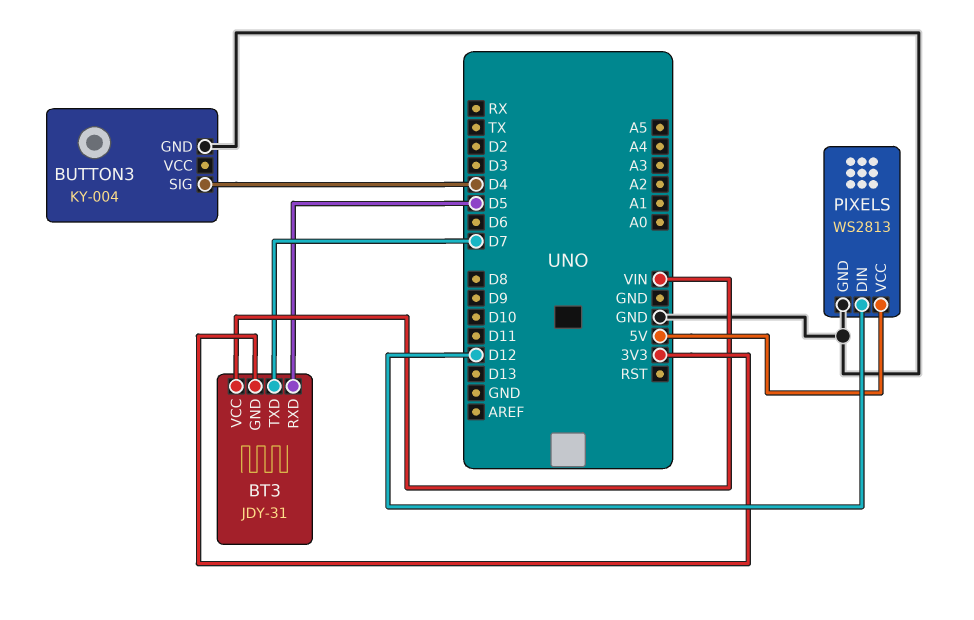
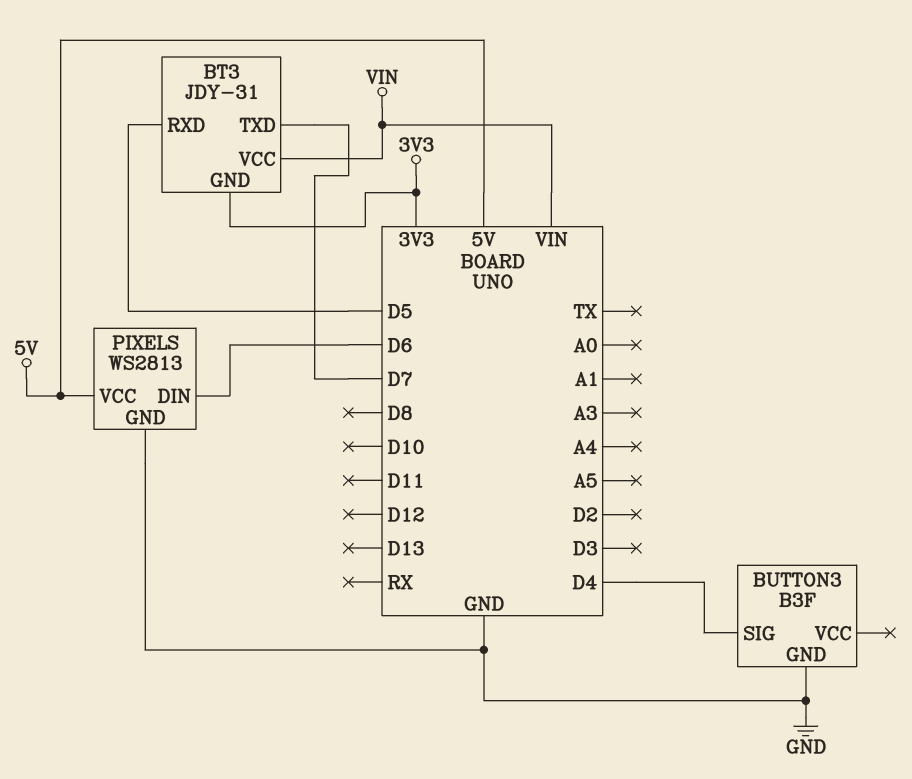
BUTTON3: KY-004 -> B3F
PIXELS pin DIN: D12 -> D6

